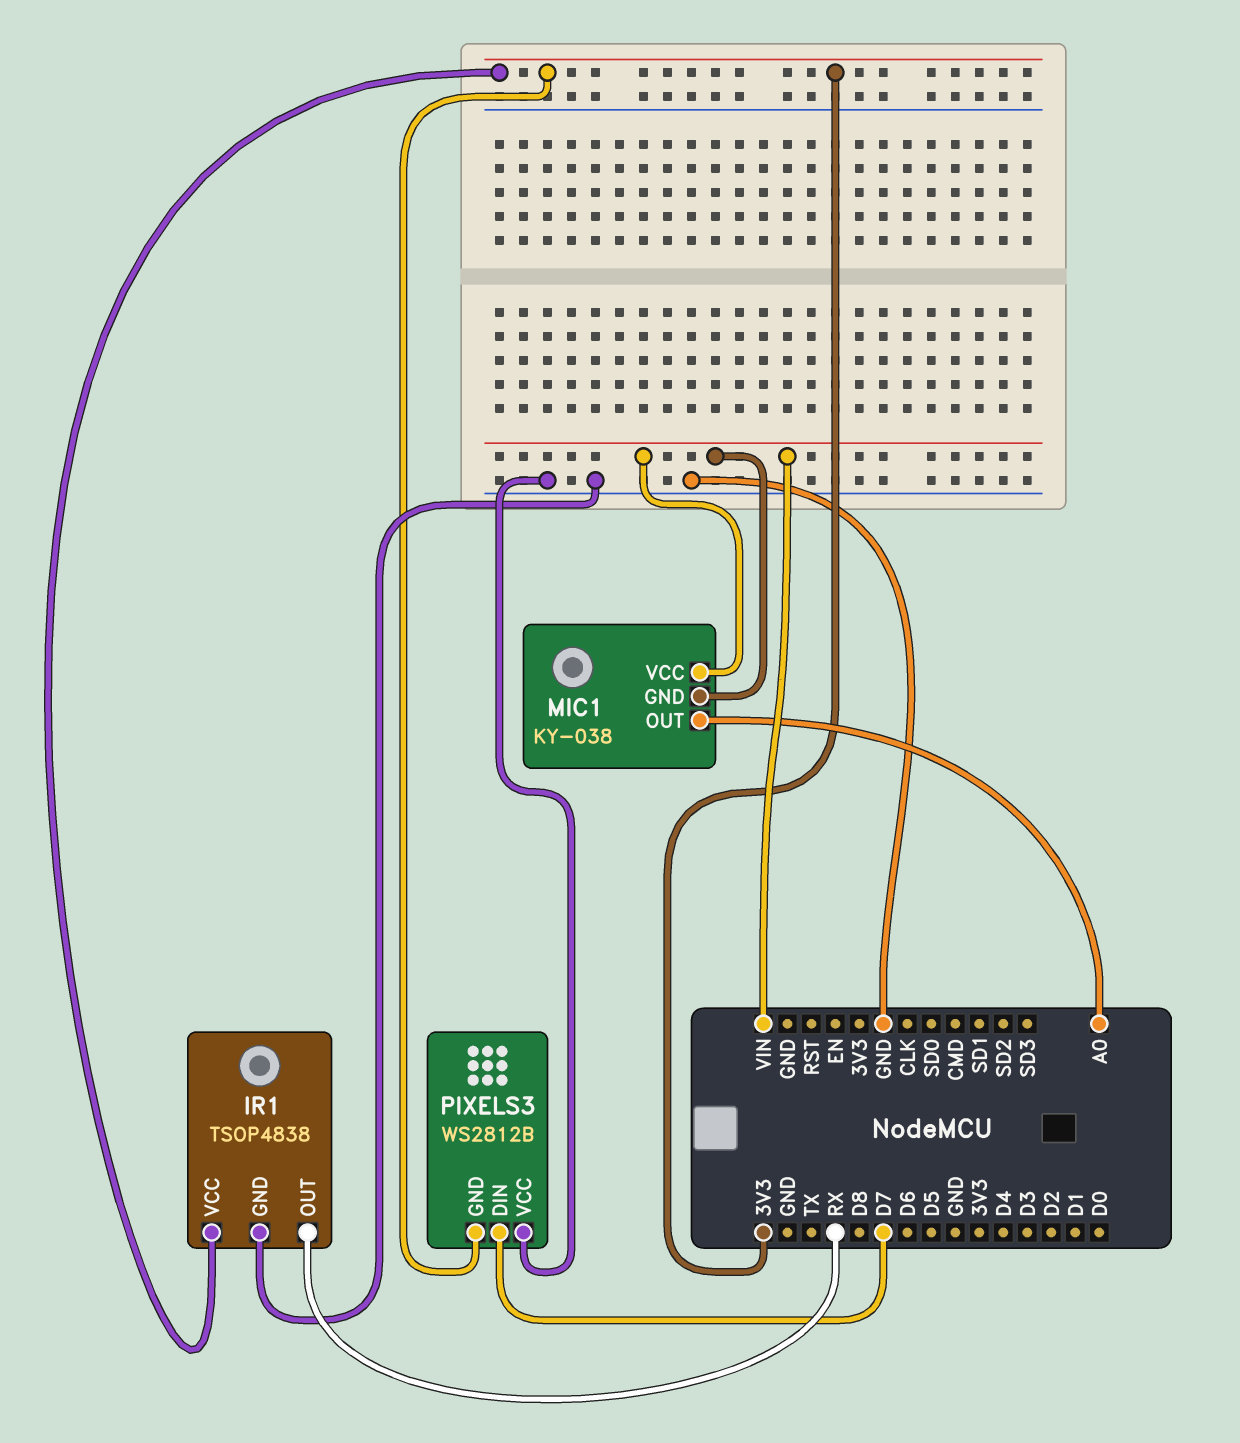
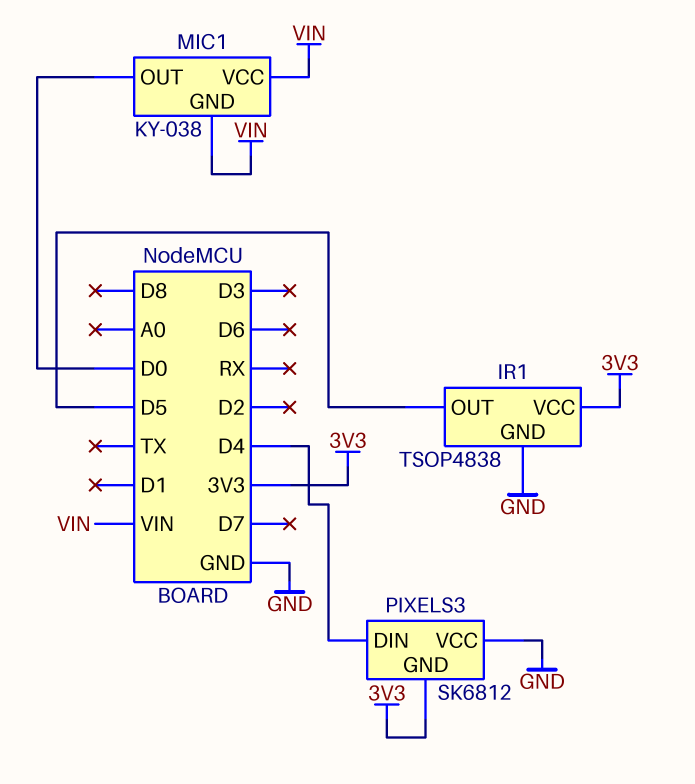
IR1 pin OUT: RX -> D5
MIC1 pin OUT: A0 -> D0
PIXELS3: WS2812B -> SK6812
PIXELS3 pin DIN: D7 -> D4

